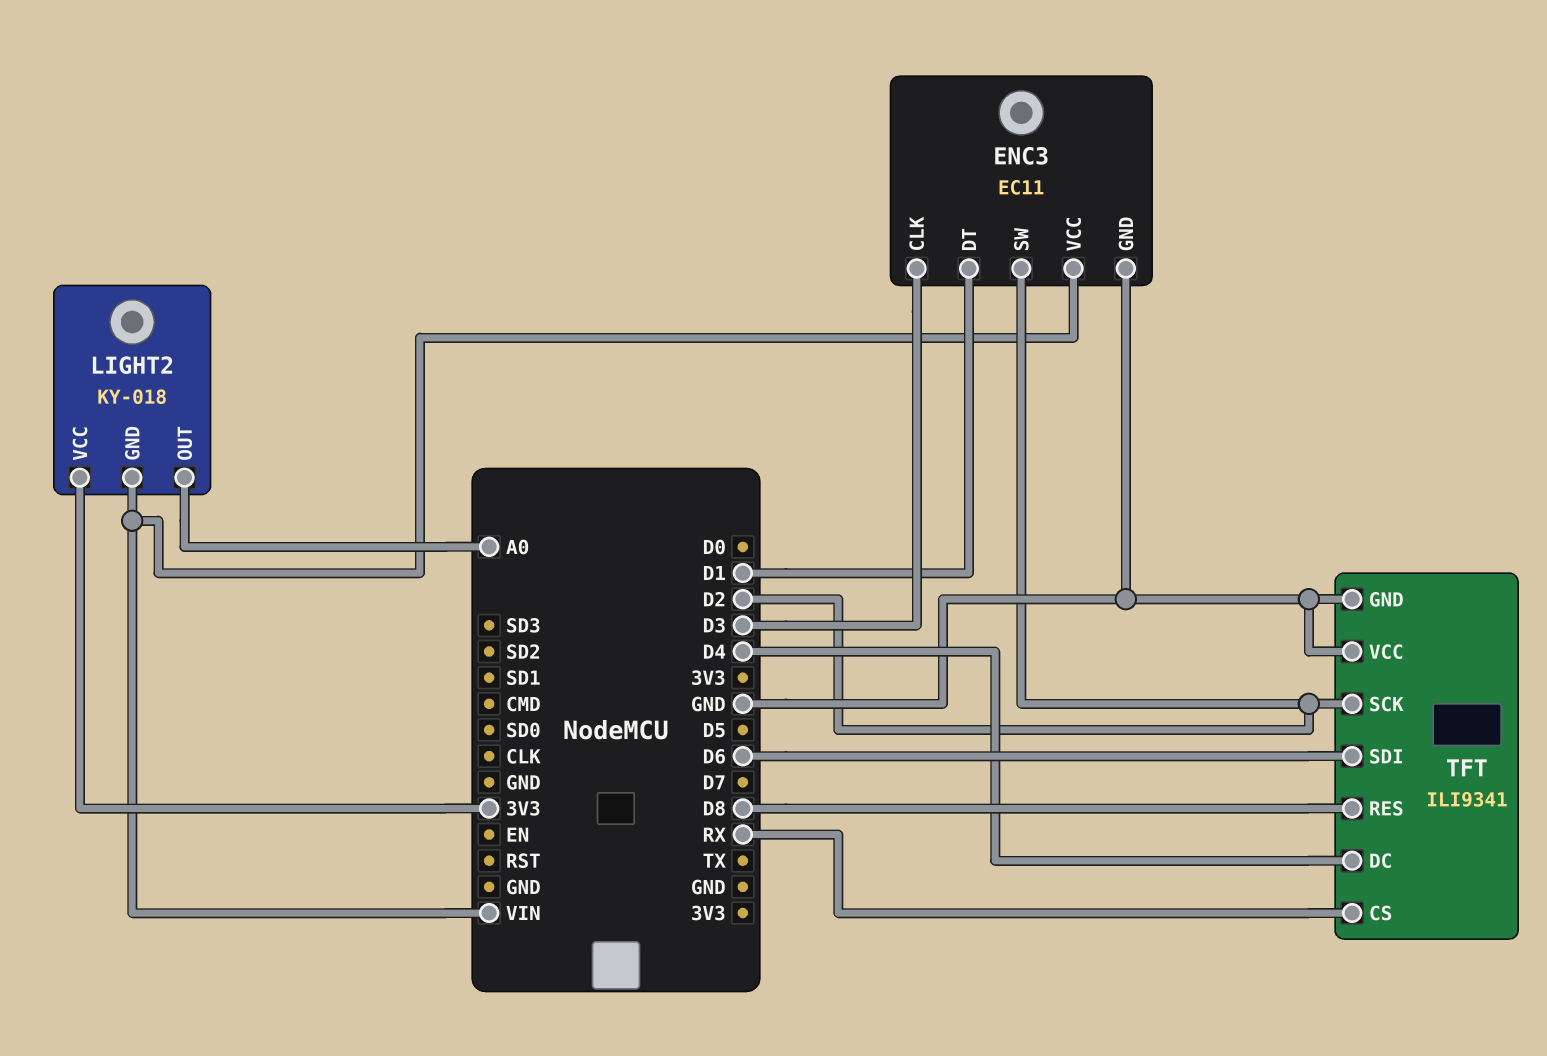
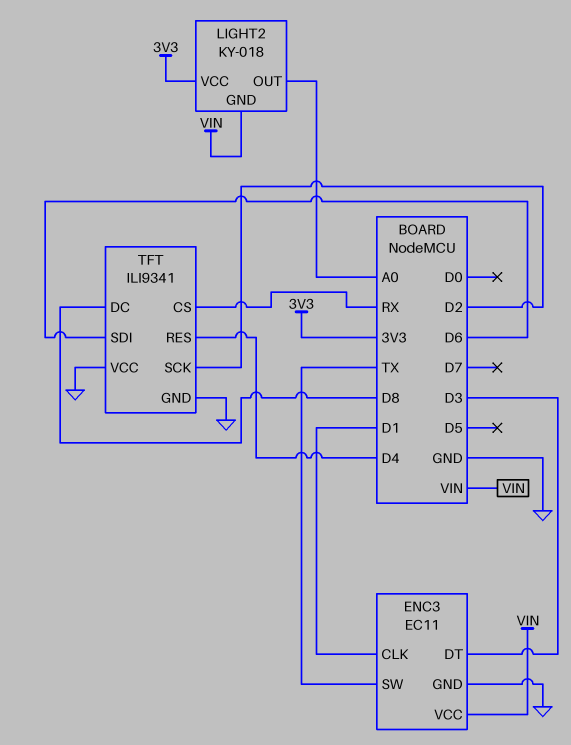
ENC3 pin CLK: D3 -> D1
ENC3 pin DT: D1 -> D3
ENC3 pin SW: D2 -> TX
TFT pin DC: D4 -> D8
TFT pin RES: D8 -> D4

